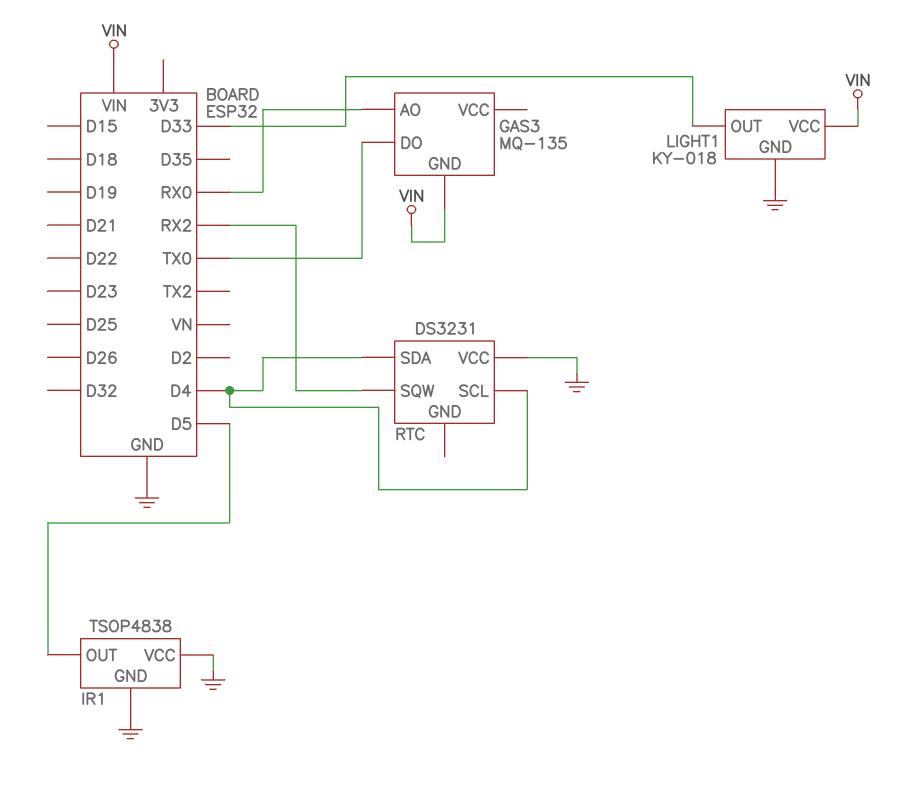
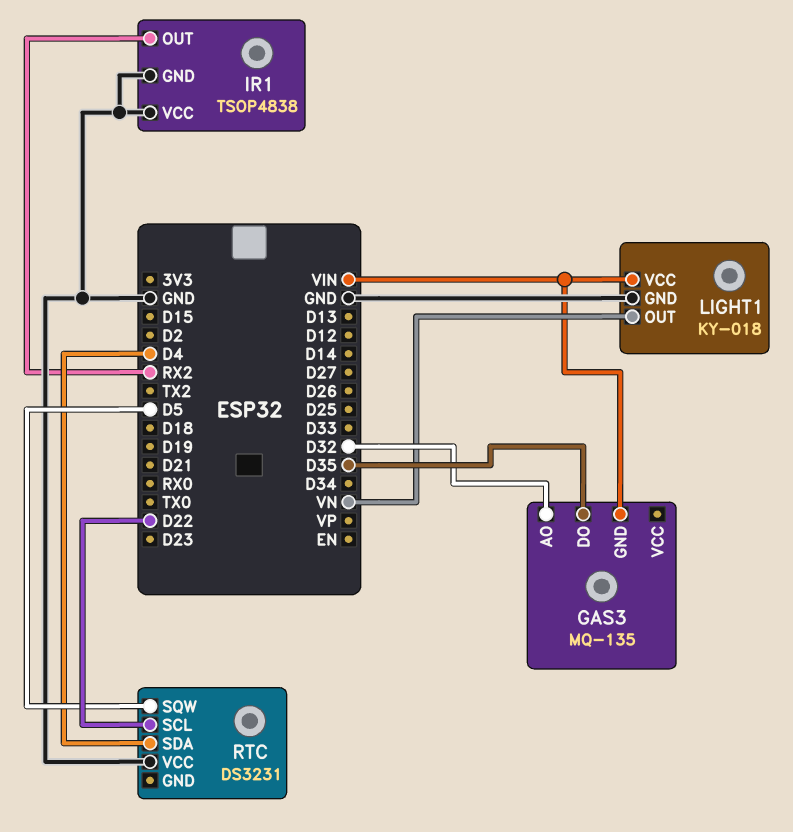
GAS3 pin AO: RX0 -> D32
GAS3 pin DO: TX0 -> D35
IR1 pin OUT: D5 -> RX2
LIGHT1 pin OUT: D33 -> VN
RTC pin SCL: D4 -> D22
RTC pin SQW: RX2 -> D5

